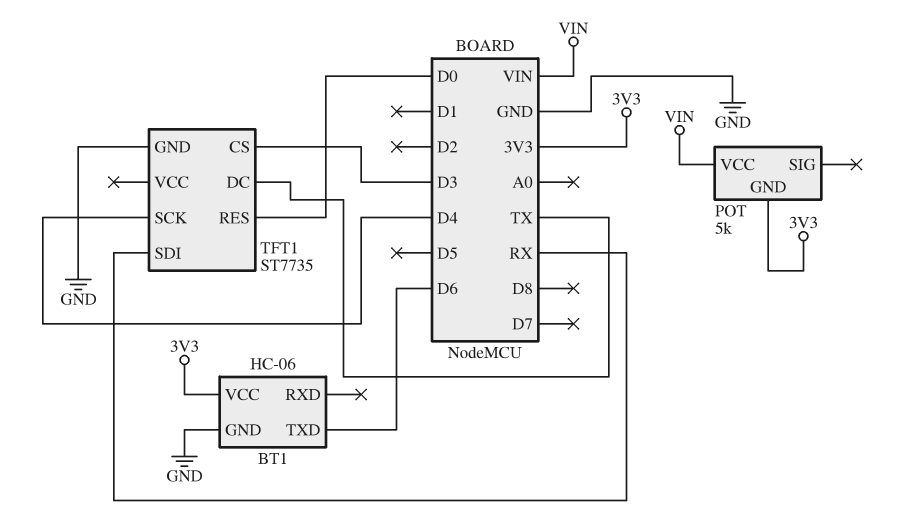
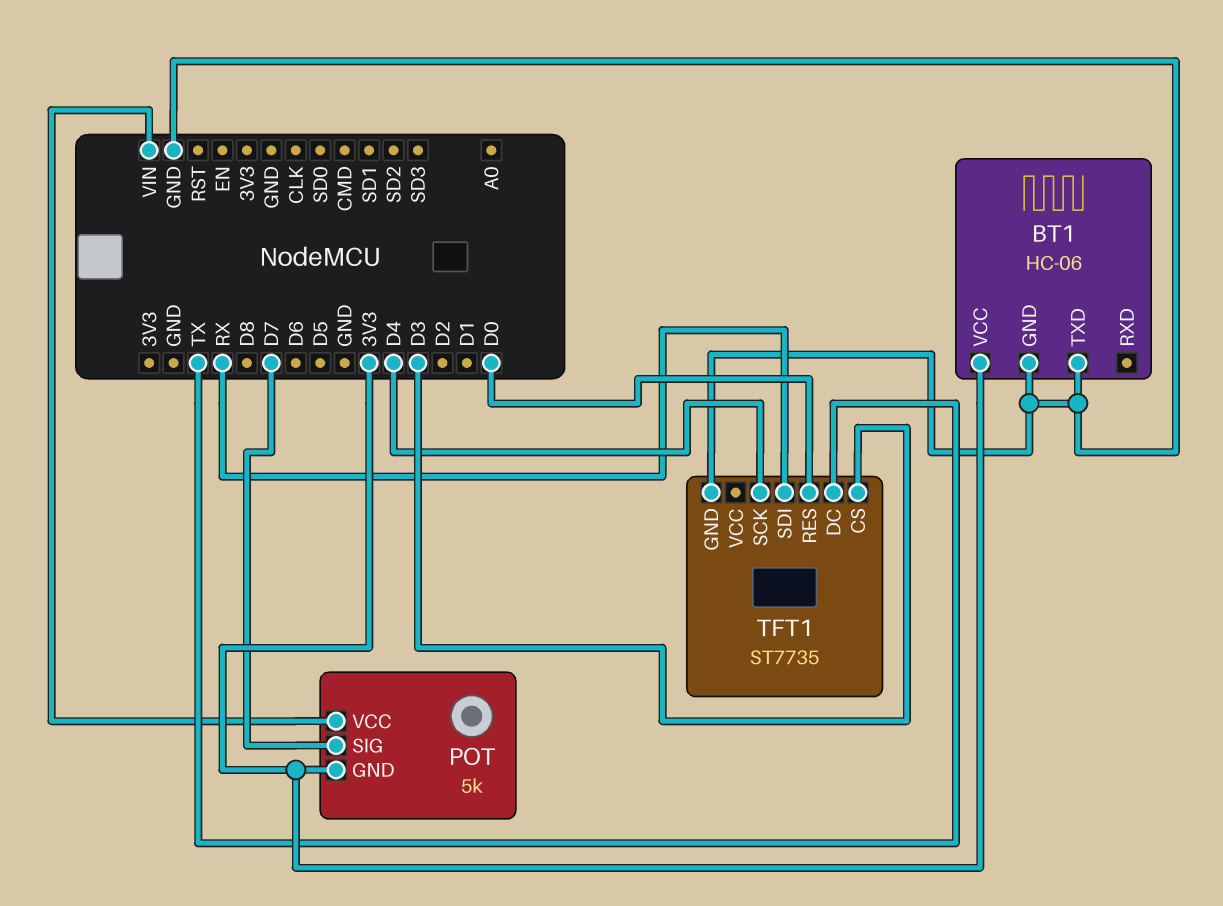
BT1 pin TXD: D6 -> GND
POT pin SIG: none -> D7

